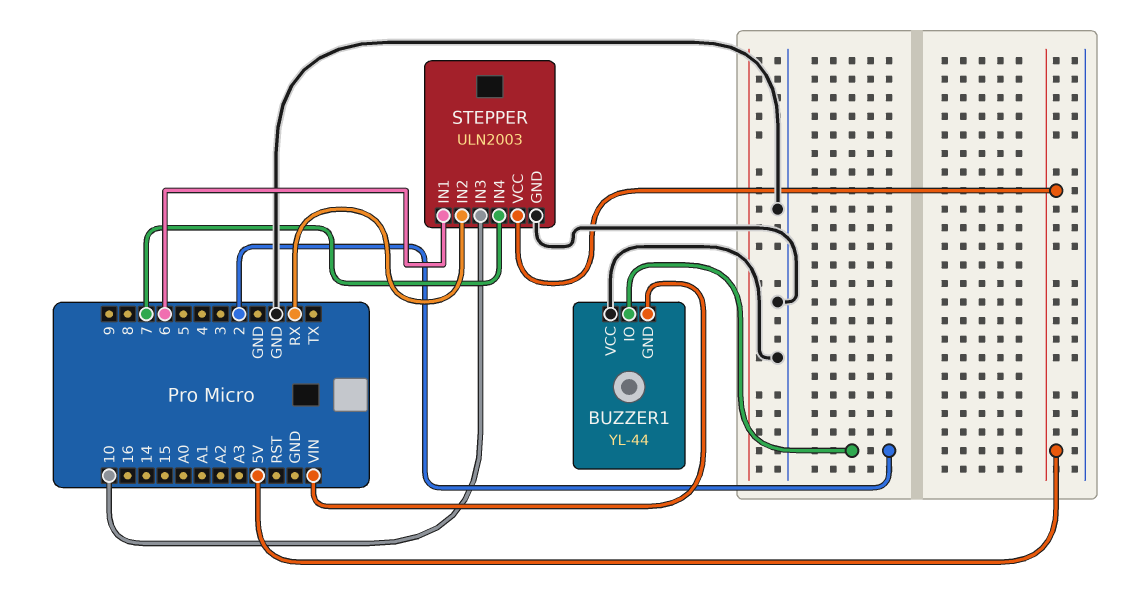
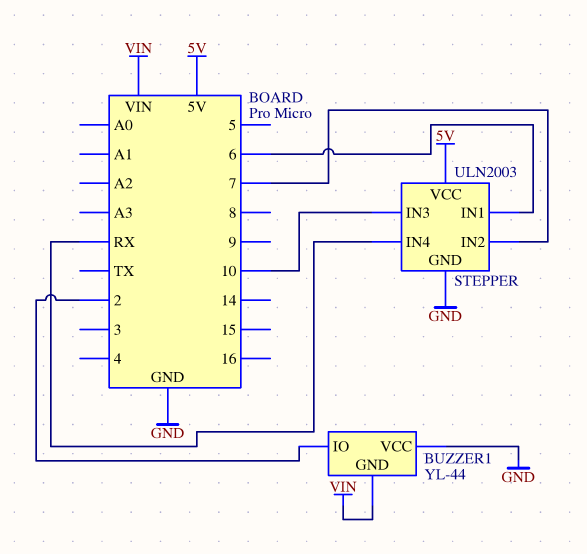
STEPPER pin IN2: RX -> 7
STEPPER pin IN4: 7 -> RX

